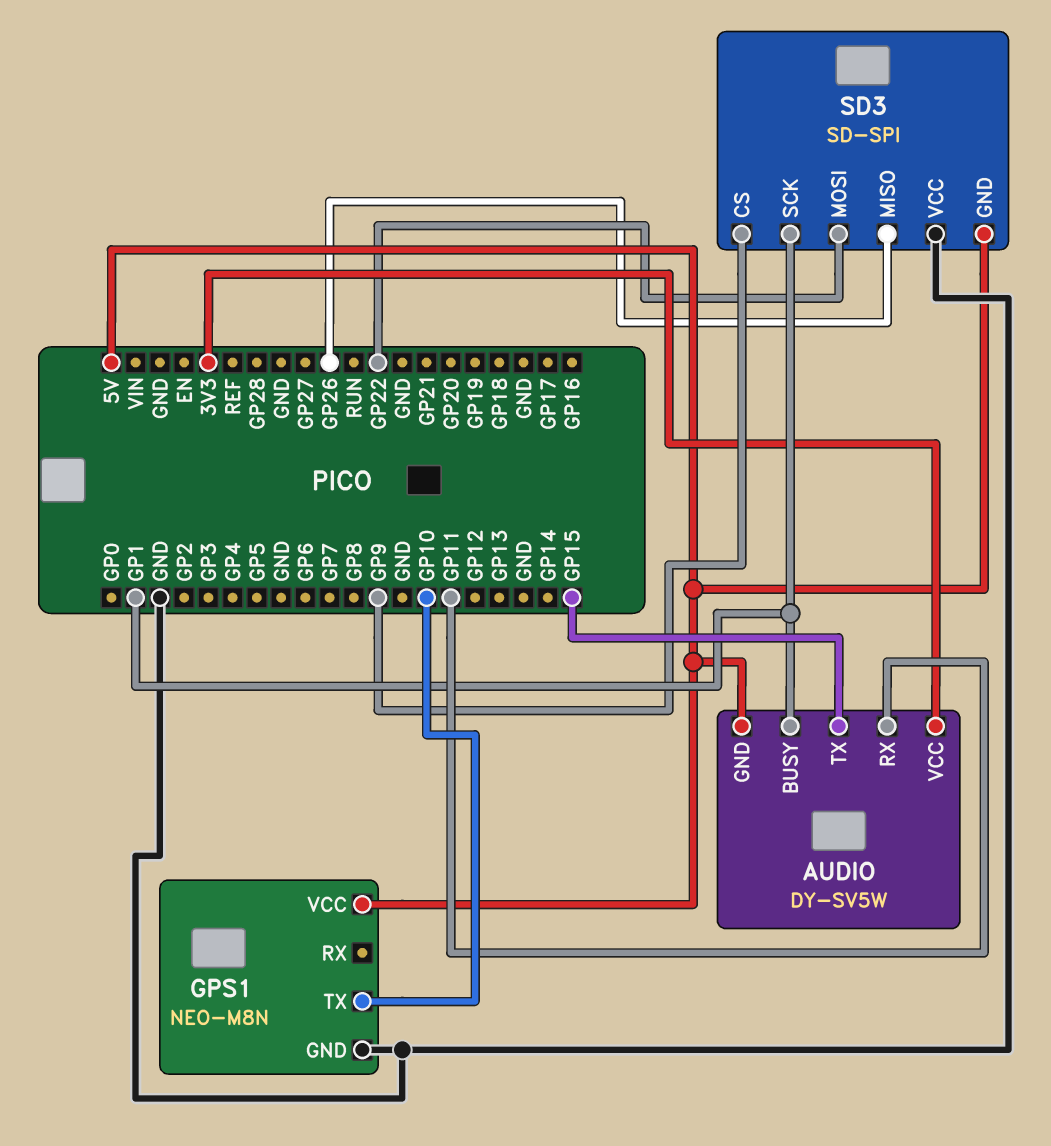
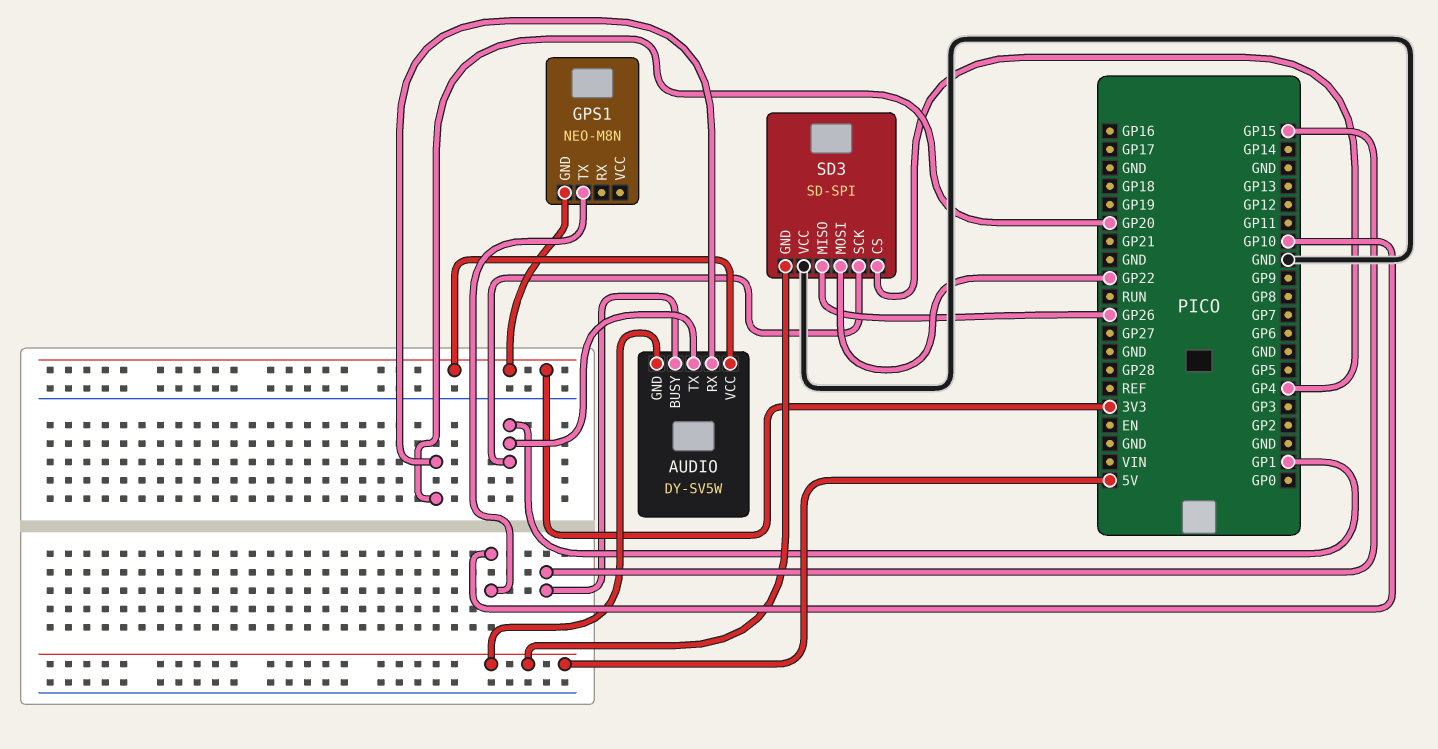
AUDIO pin BUSY: GP1 -> GP15
AUDIO pin RX: GP11 -> GP20
AUDIO pin TX: GP15 -> GP1
GPS1 pin GND: GND -> 3V3
GPS1 pin VCC: 5V -> none
SD3 pin CS: GP9 -> GP4

